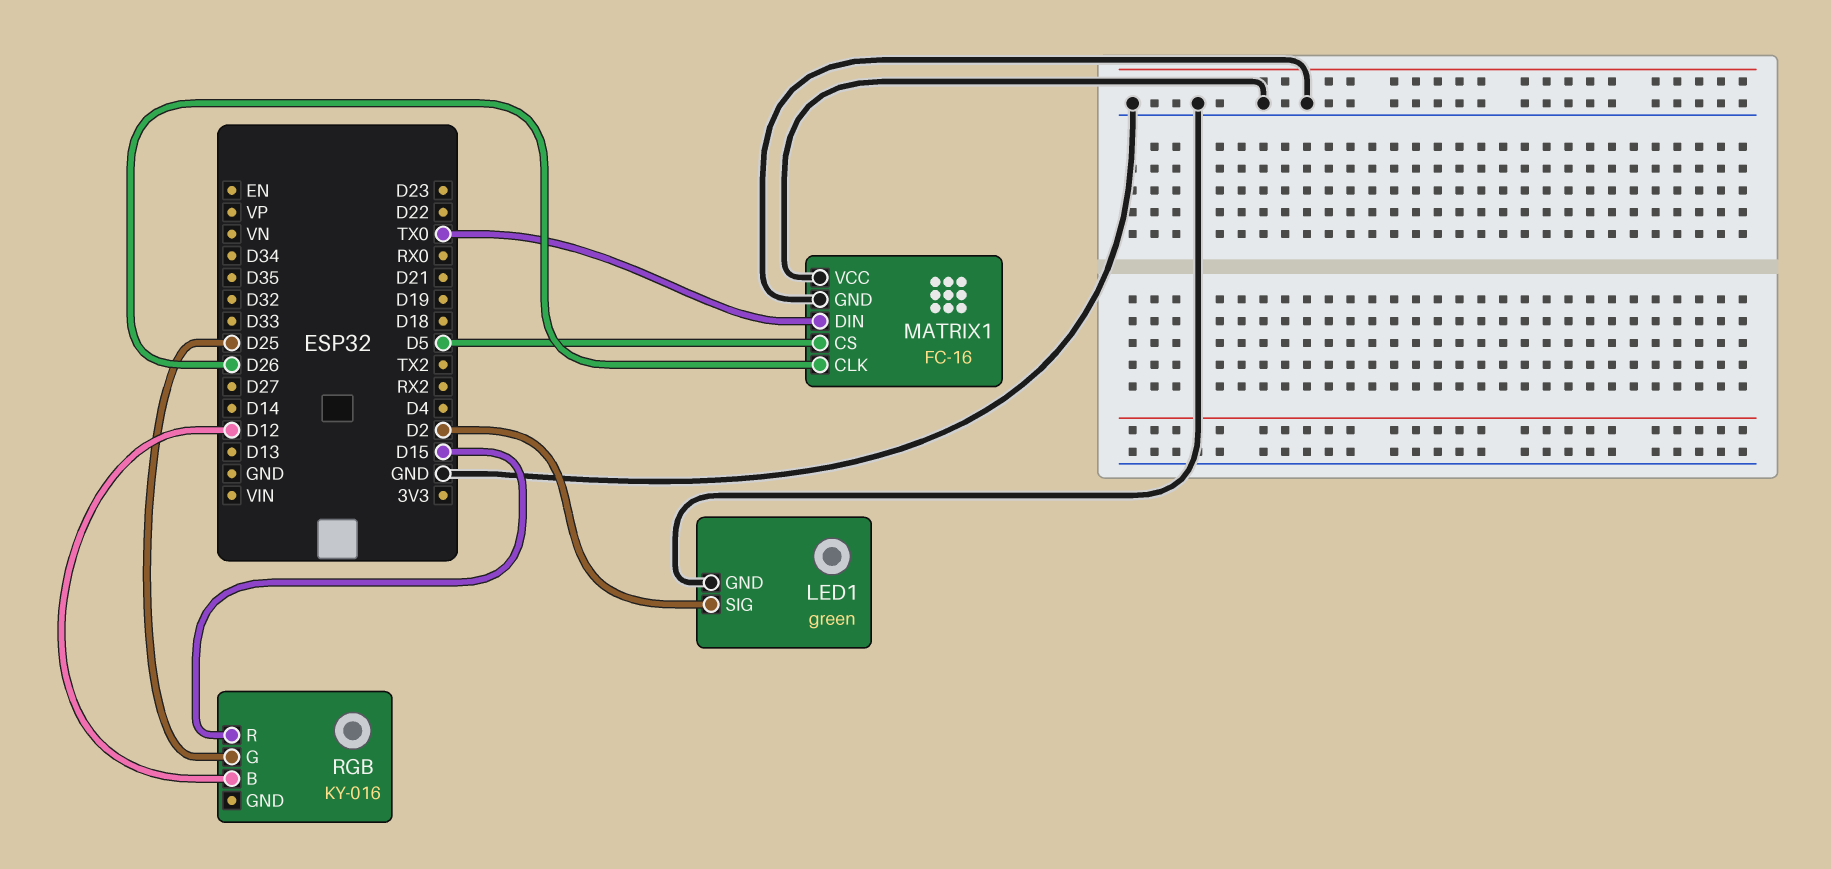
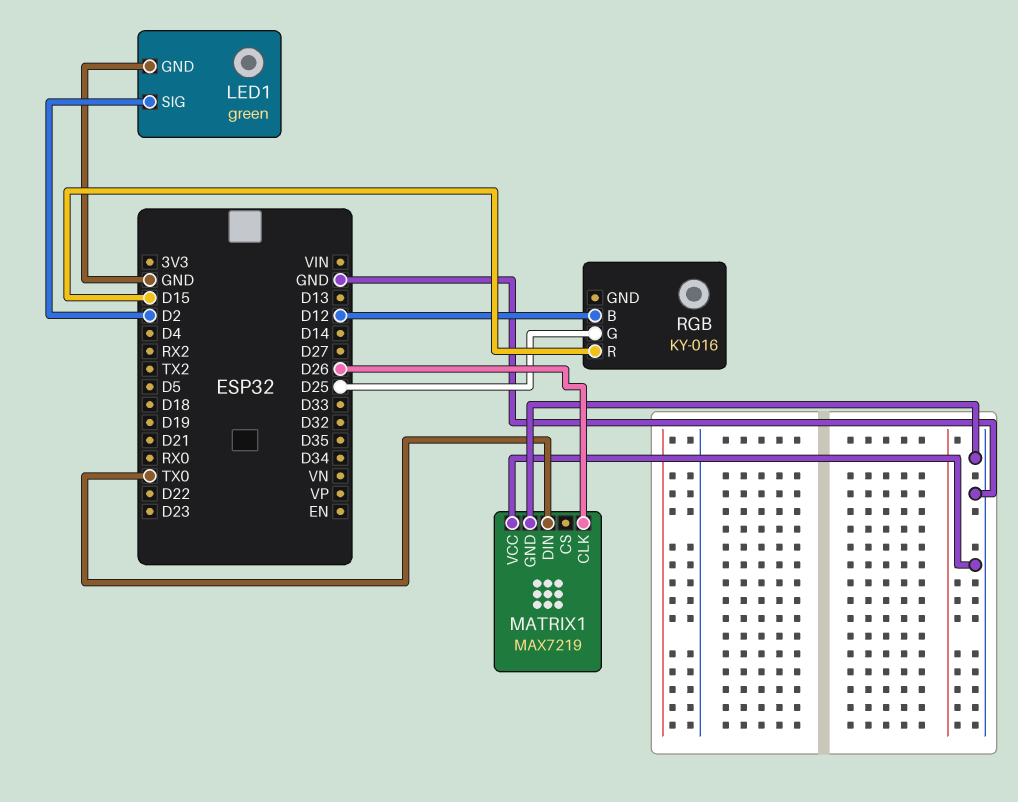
MATRIX1: FC-16 -> MAX7219
MATRIX1 pin CS: D5 -> none

